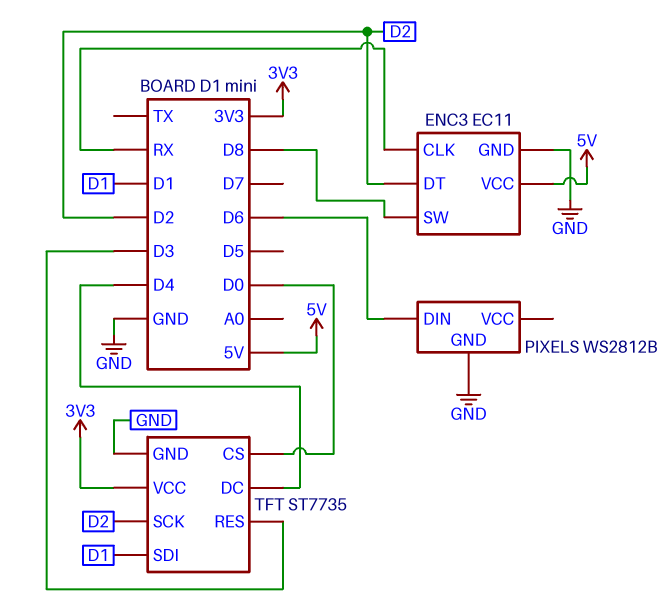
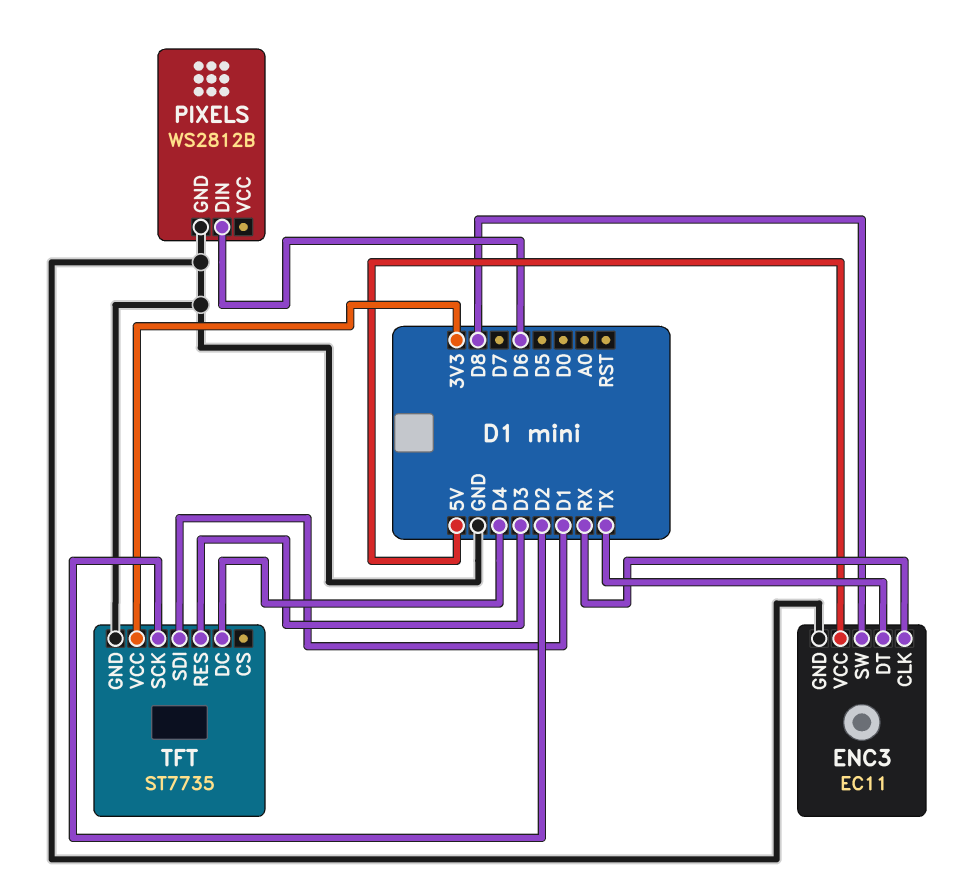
ENC3 pin DT: D2 -> TX
TFT pin CS: D0 -> none

